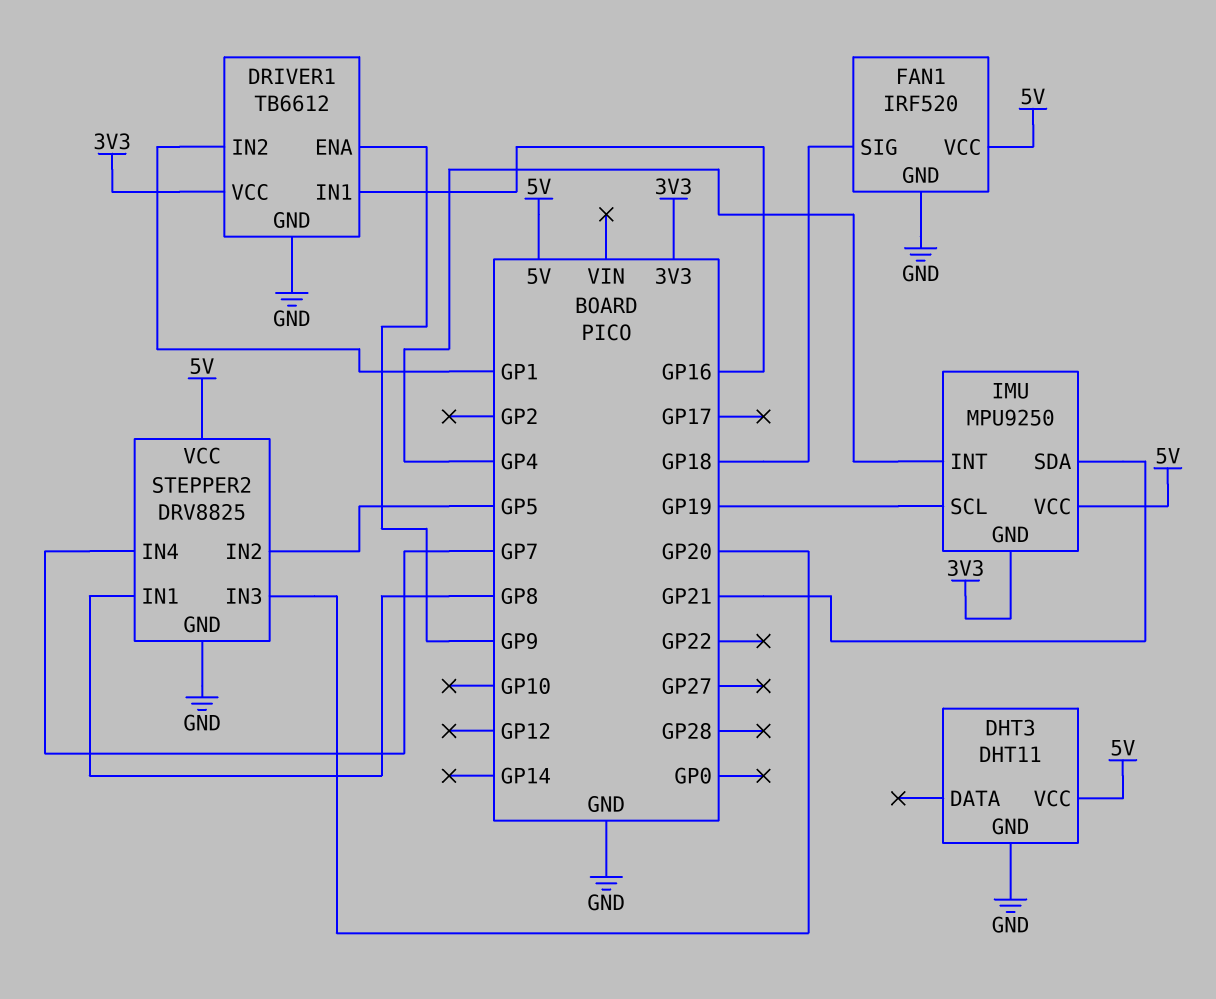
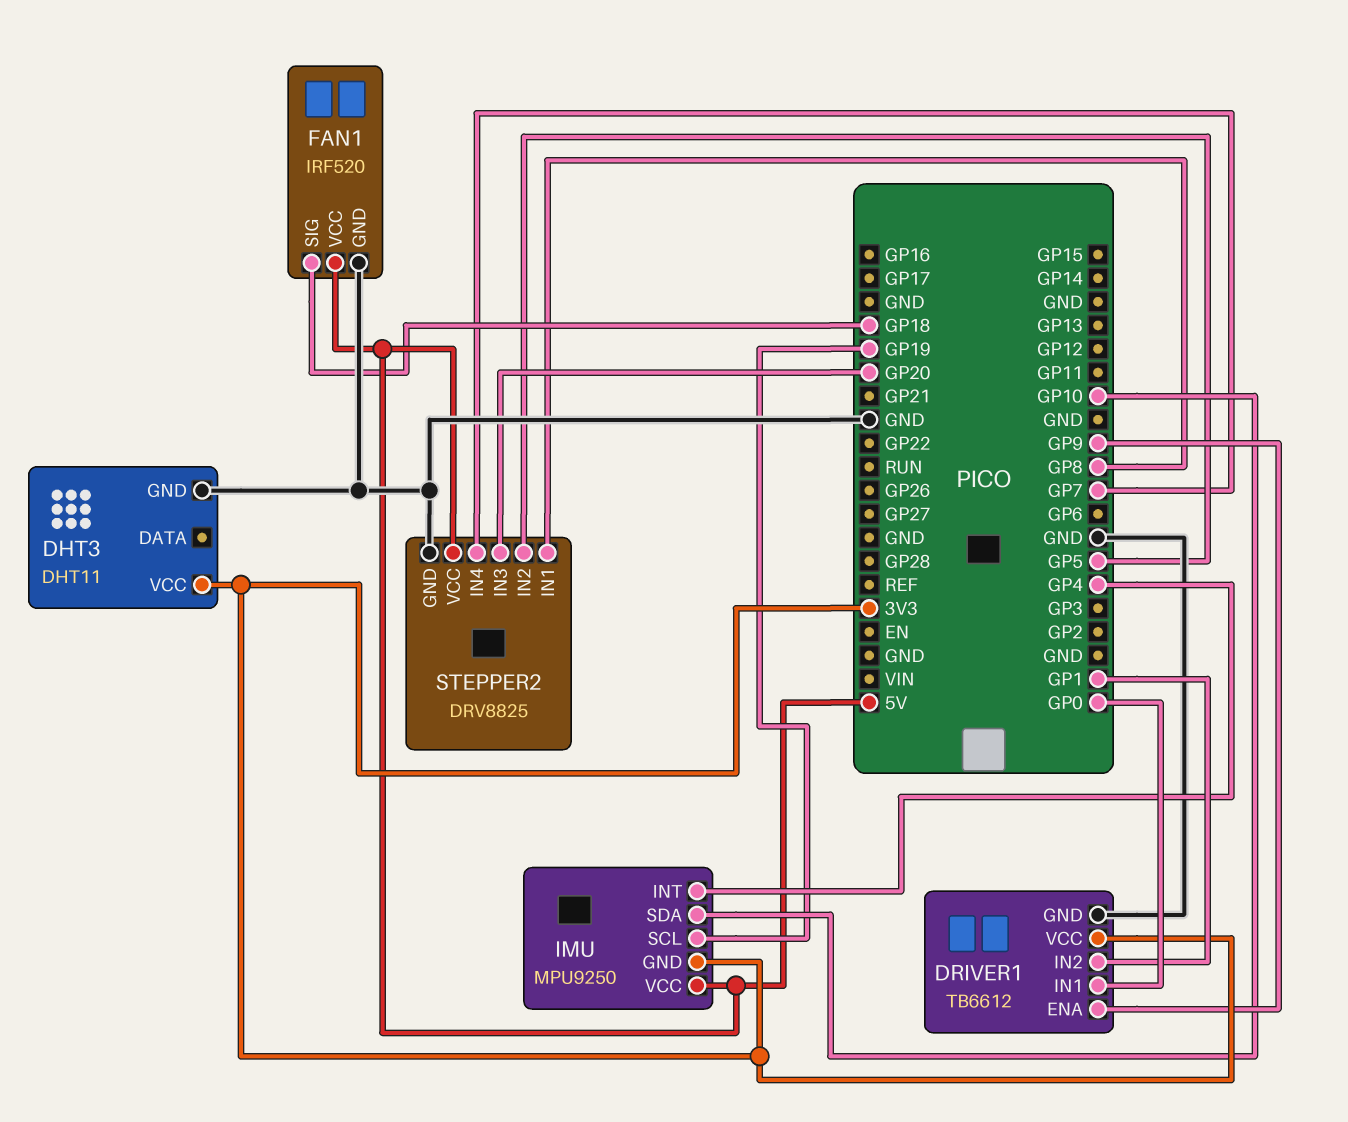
DHT3 pin VCC: 5V -> 3V3
DRIVER1 pin IN1: GP16 -> GP0
IMU pin SDA: GP21 -> GP10

